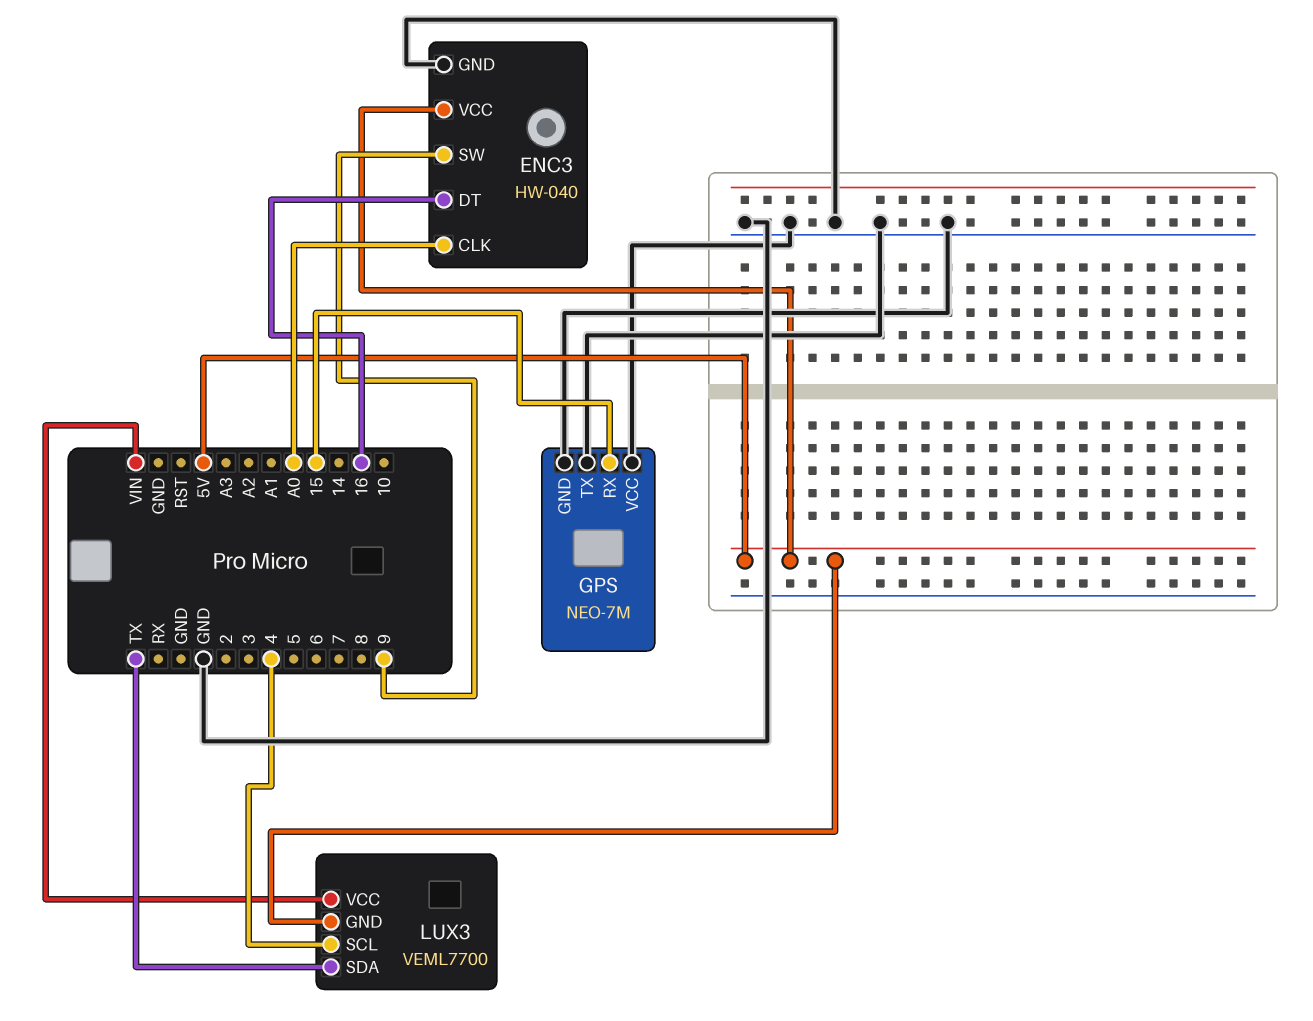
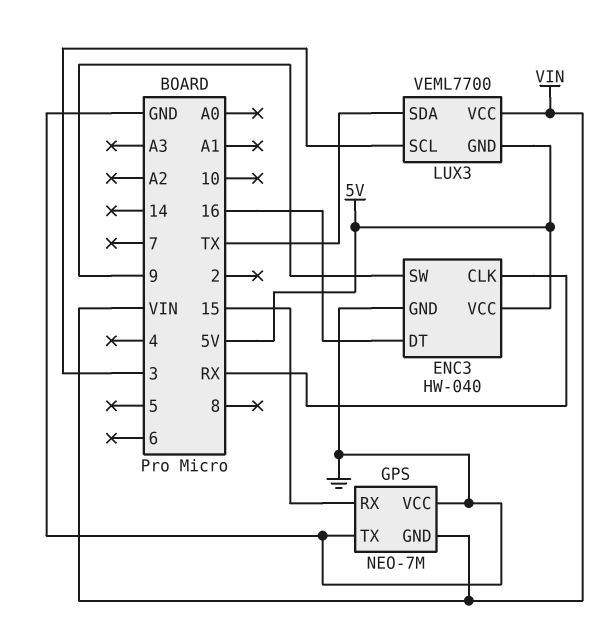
ENC3 pin CLK: A0 -> RX
GPS pin GND: GND -> VIN
LUX3 pin SCL: 4 -> 3

